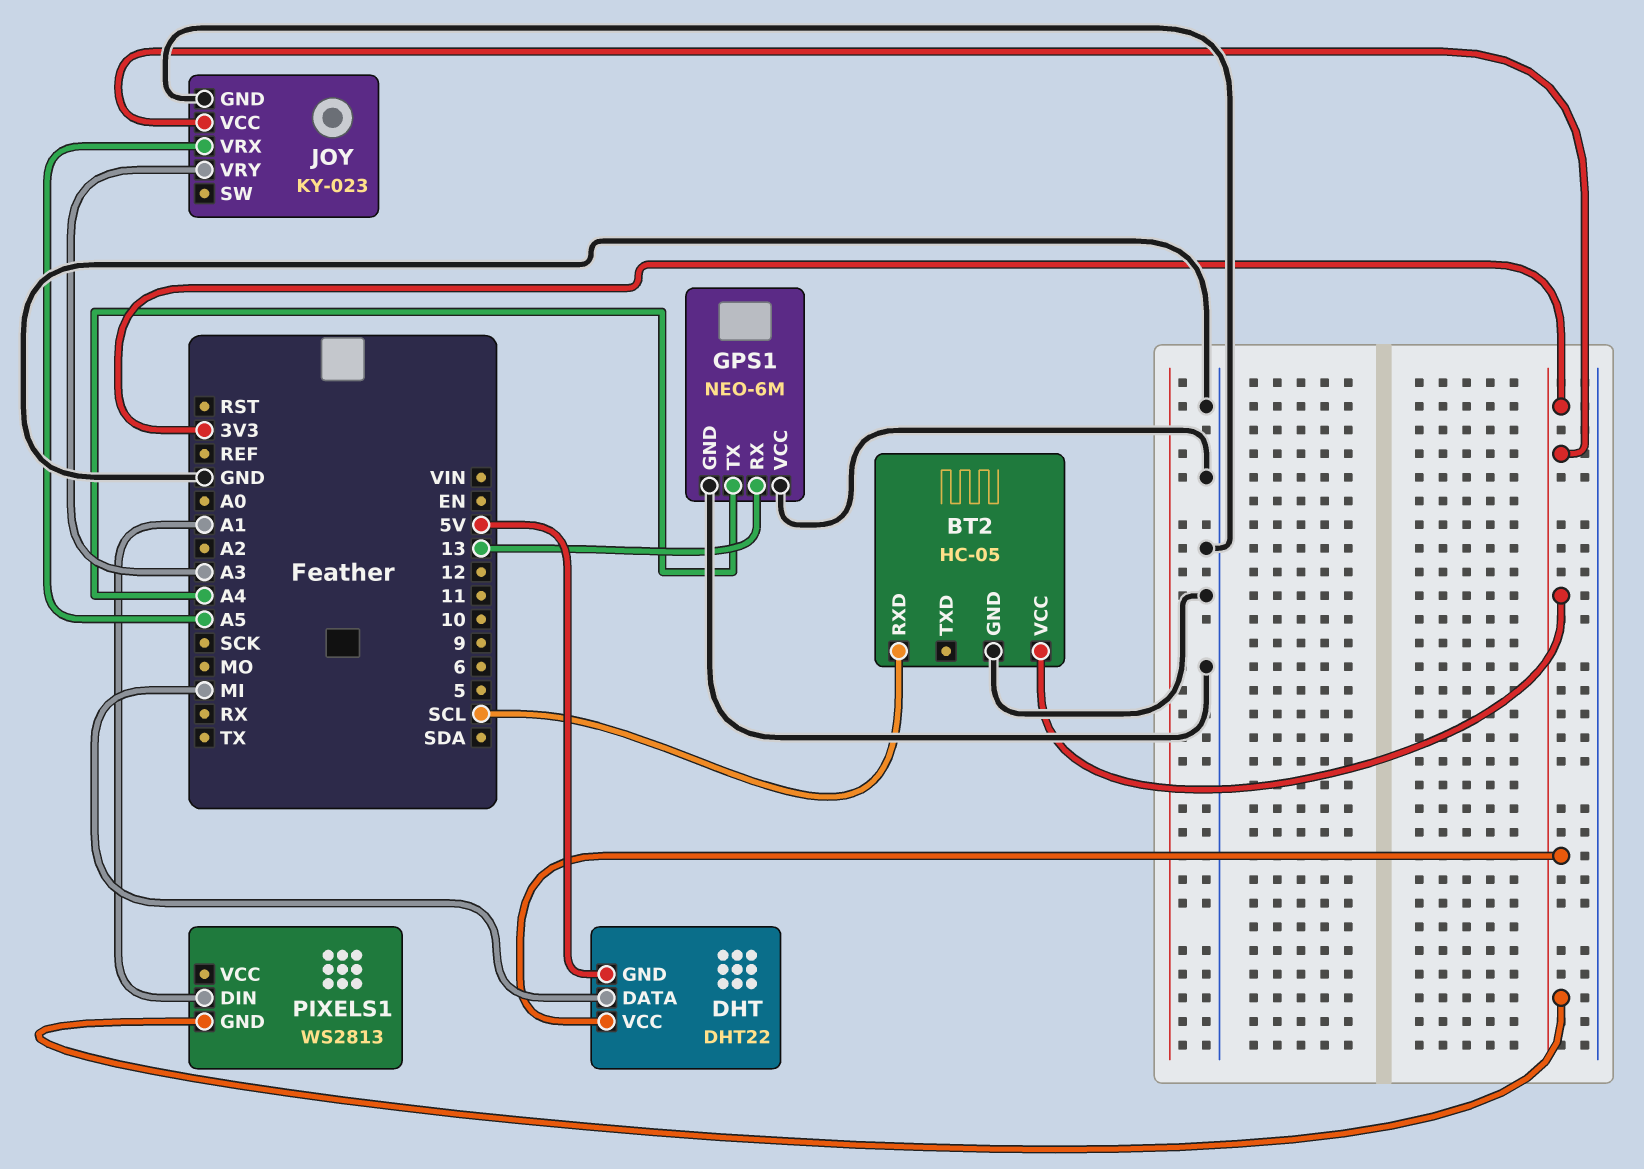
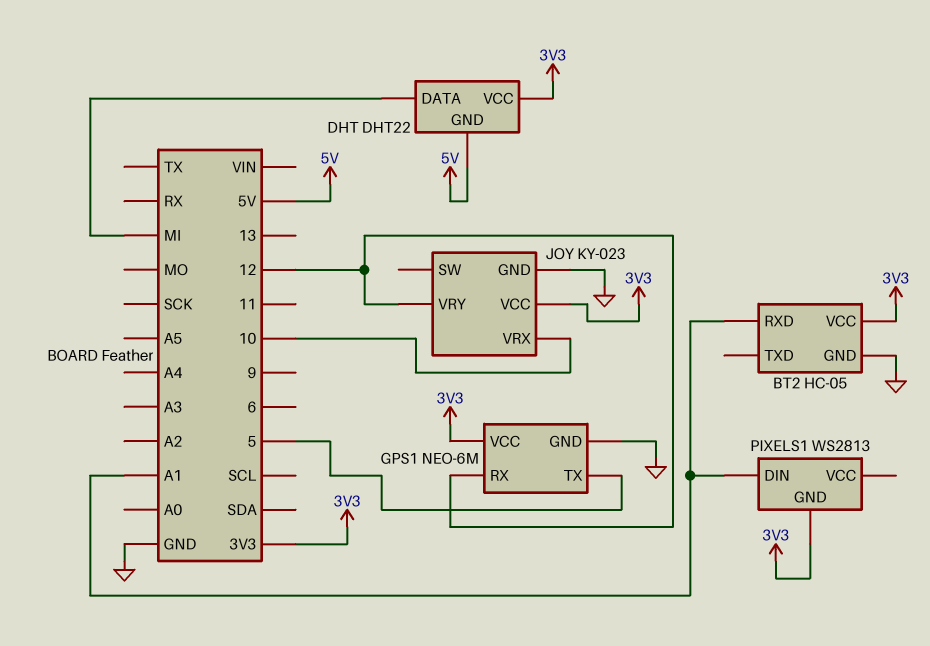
BT2 pin RXD: SCL -> A1
GPS1 pin RX: 13 -> 12
GPS1 pin TX: A4 -> 5
GPS1 pin VCC: GND -> 3V3
JOY pin VRX: A5 -> 10
JOY pin VRY: A3 -> 12

